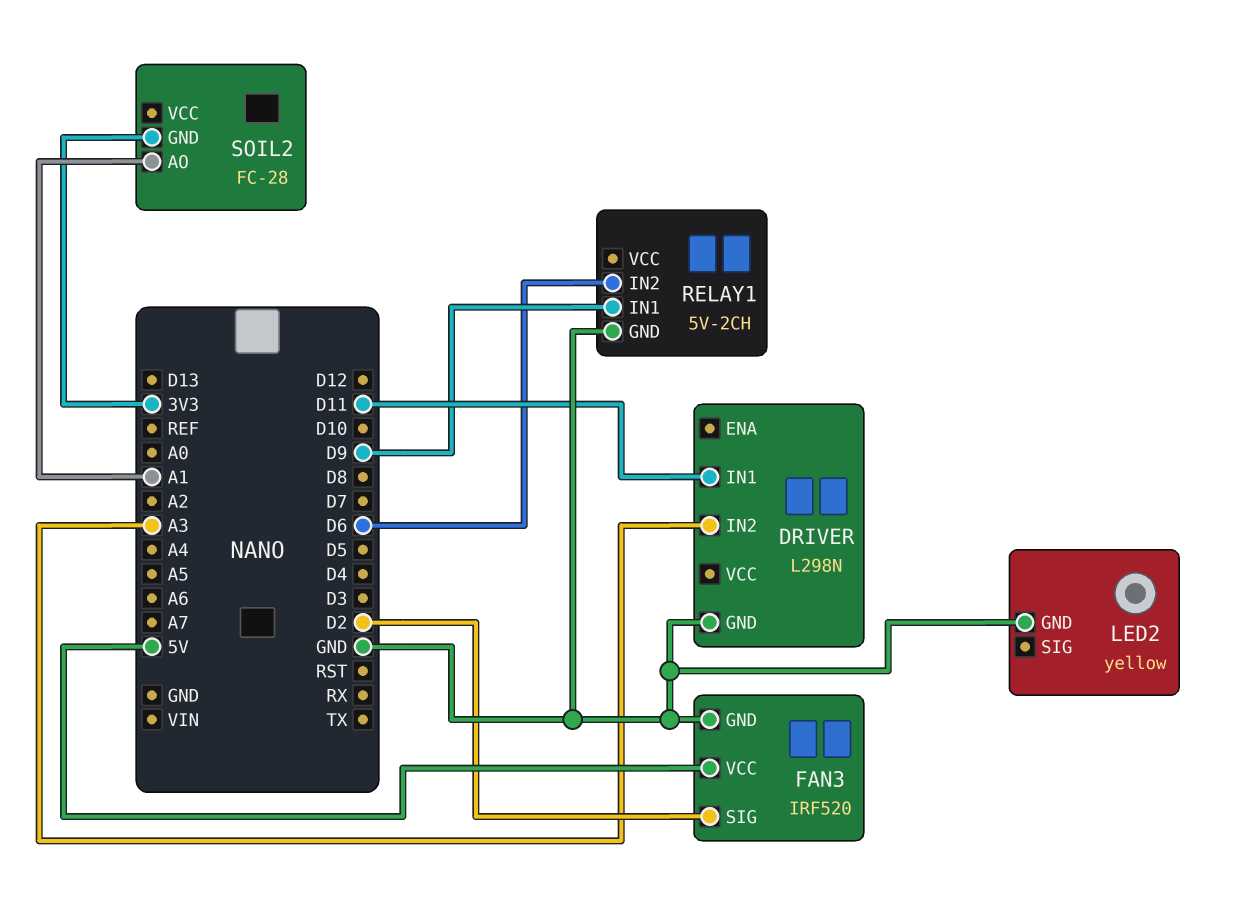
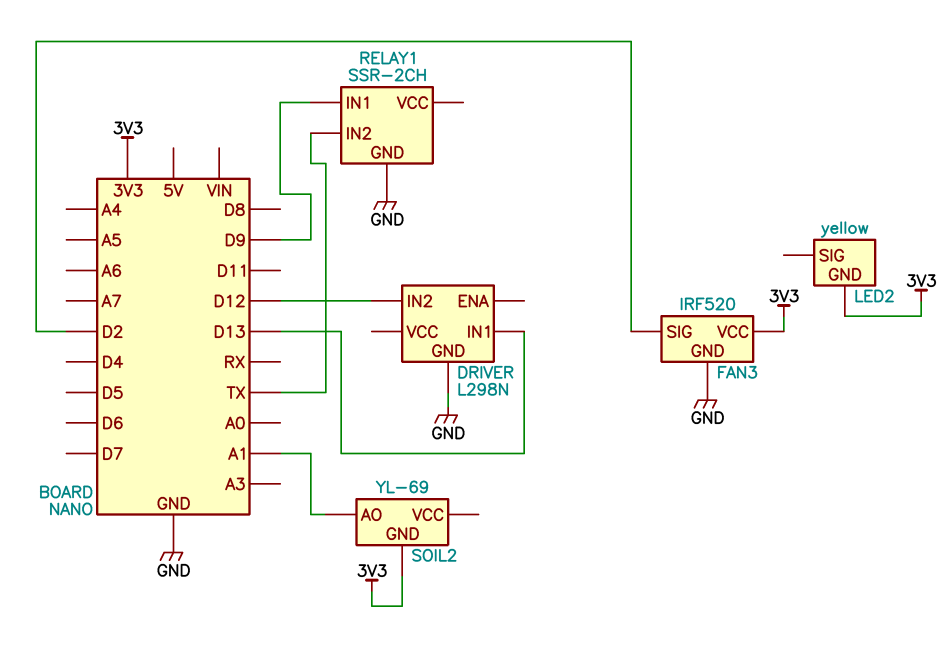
DRIVER pin IN1: D11 -> D13
DRIVER pin IN2: A3 -> D12
FAN3 pin VCC: 5V -> 3V3
LED2 pin GND: GND -> 3V3
RELAY1: 5V-2CH -> SSR-2CH
RELAY1 pin IN2: D6 -> TX
SOIL2: FC-28 -> YL-69

